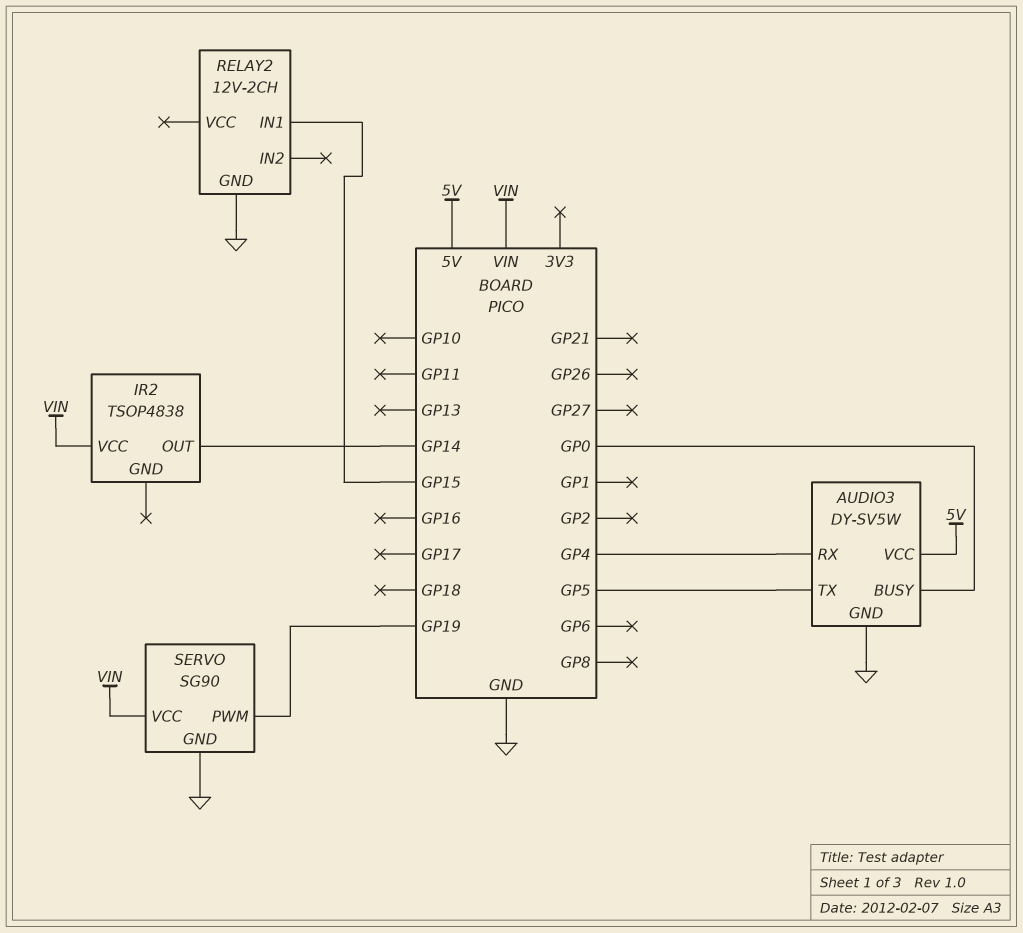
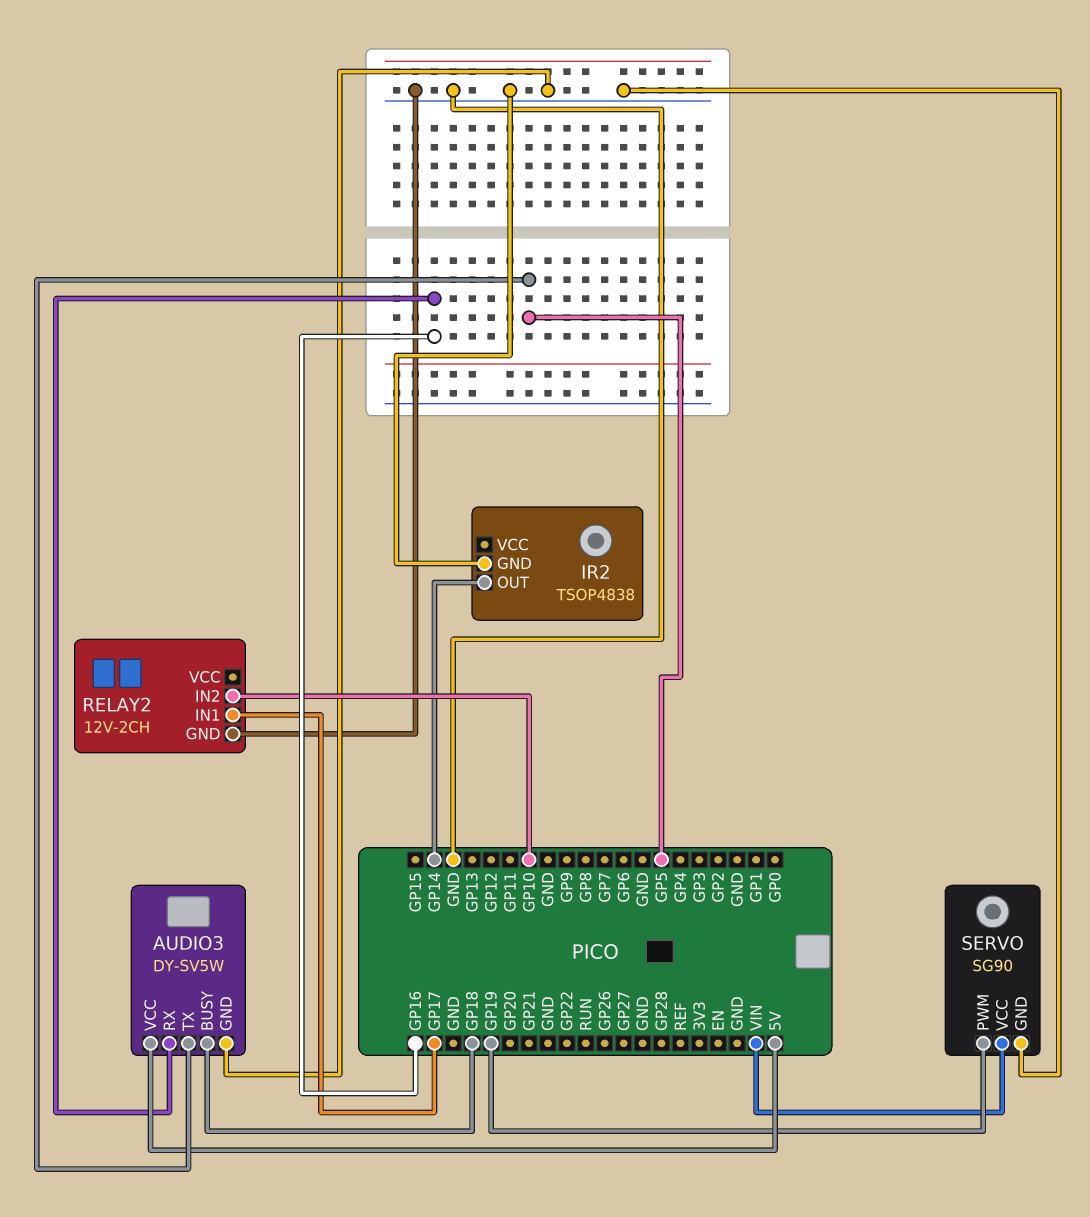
AUDIO3 pin BUSY: GP0 -> GP18
AUDIO3 pin RX: GP4 -> GP16
IR2 pin GND: none -> GND
IR2 pin VCC: VIN -> none
RELAY2 pin IN1: GP15 -> GP17
RELAY2 pin IN2: none -> GP10

